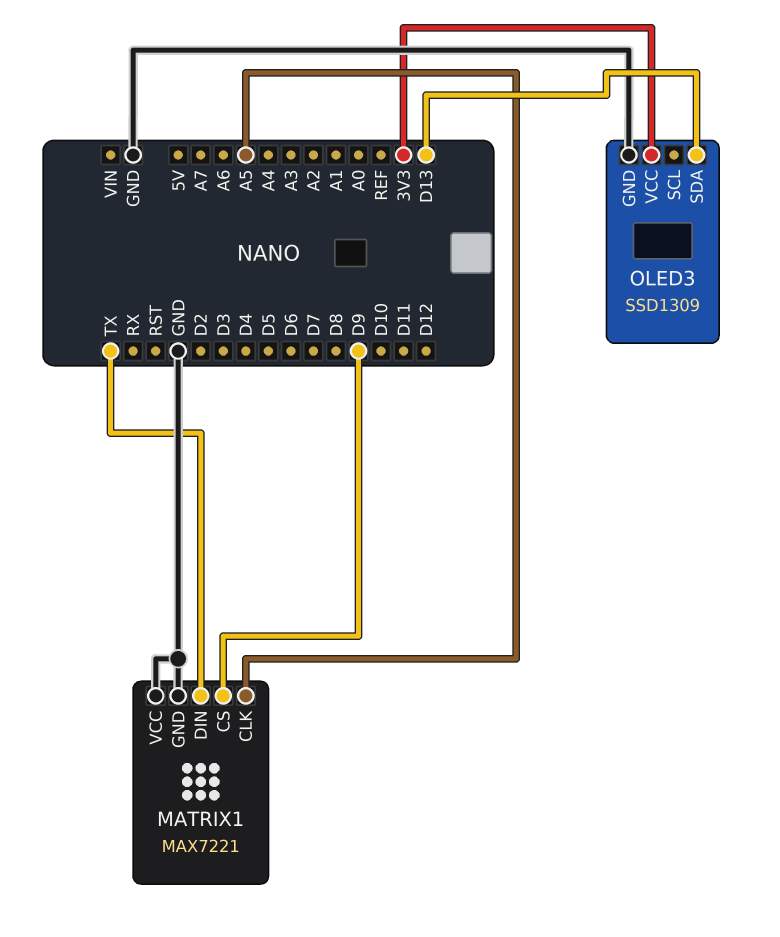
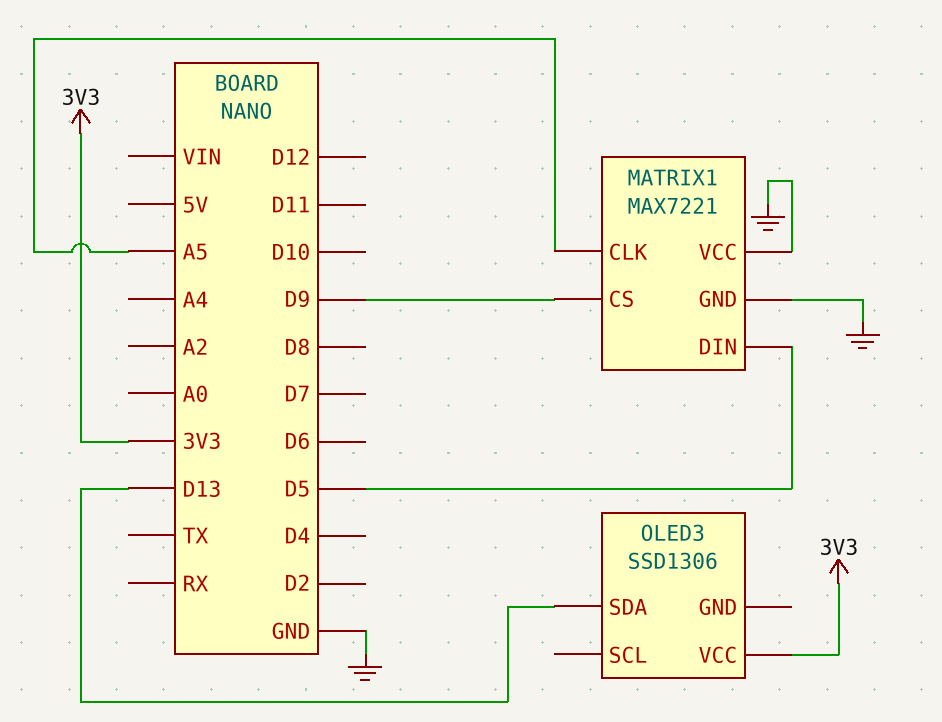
MATRIX1 pin DIN: TX -> D5
OLED3: SSD1309 -> SSD1306
OLED3 pin GND: GND -> none

